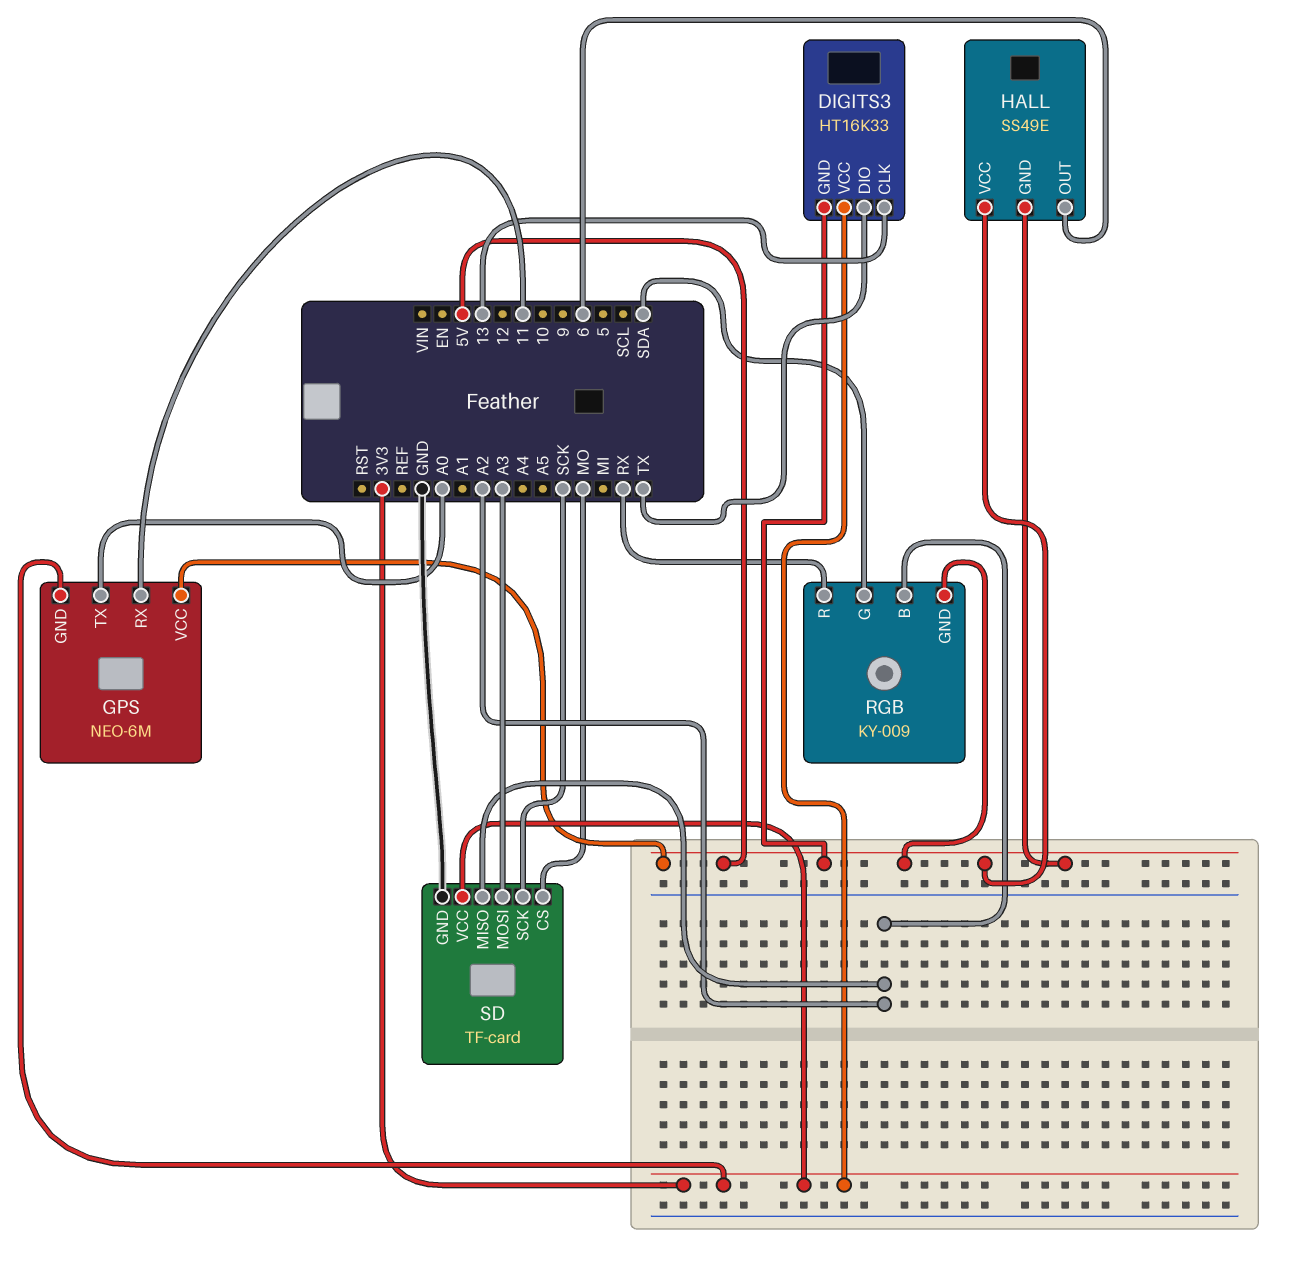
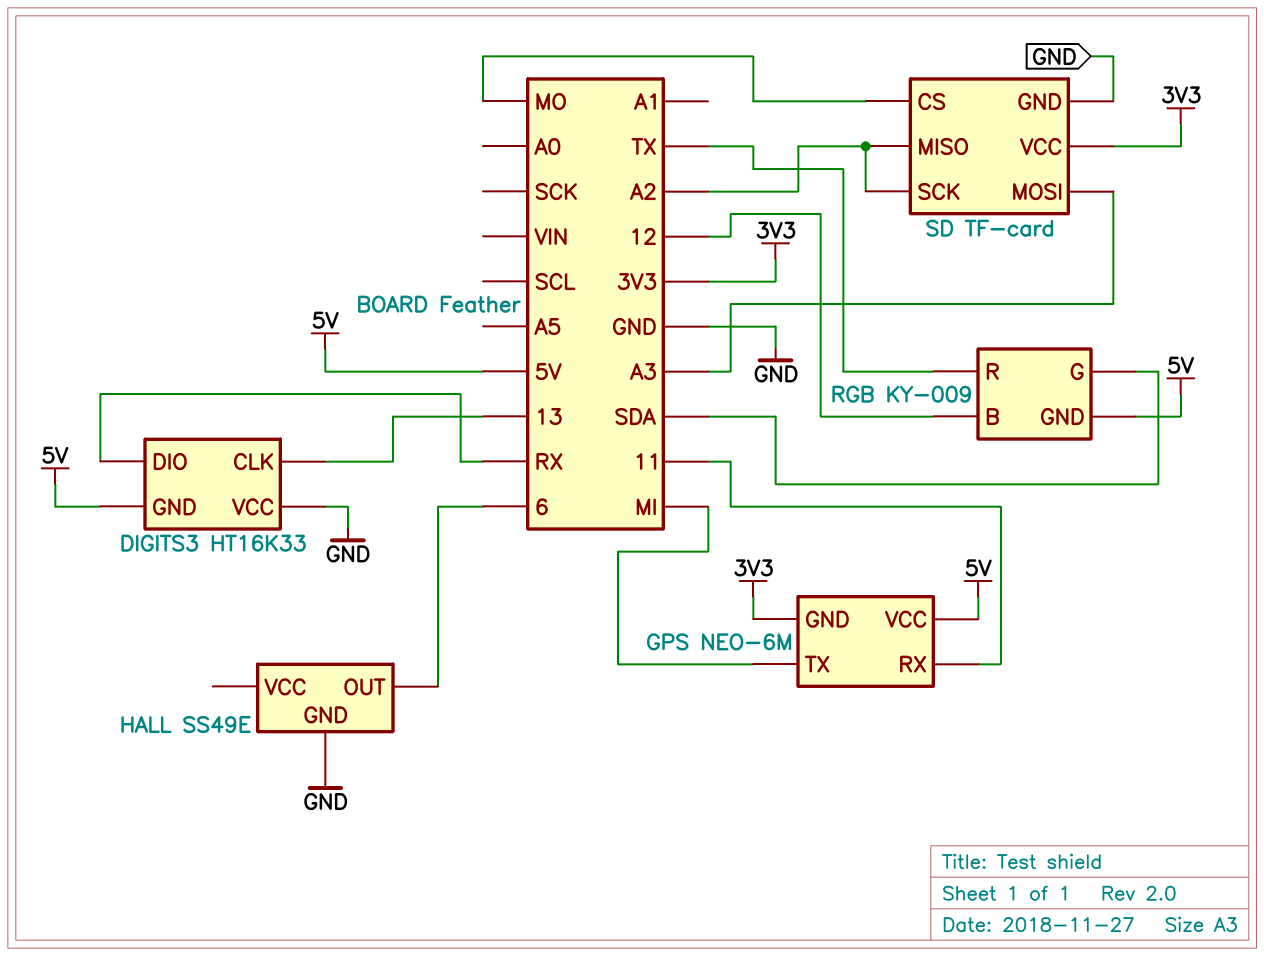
DIGITS3 pin DIO: TX -> RX
DIGITS3 pin VCC: 3V3 -> GND
GPS pin TX: A0 -> MI
HALL pin GND: 5V -> GND
HALL pin VCC: 5V -> none
RGB pin B: A2 -> 12
RGB pin R: RX -> TX
SD pin SCK: SCK -> A2

